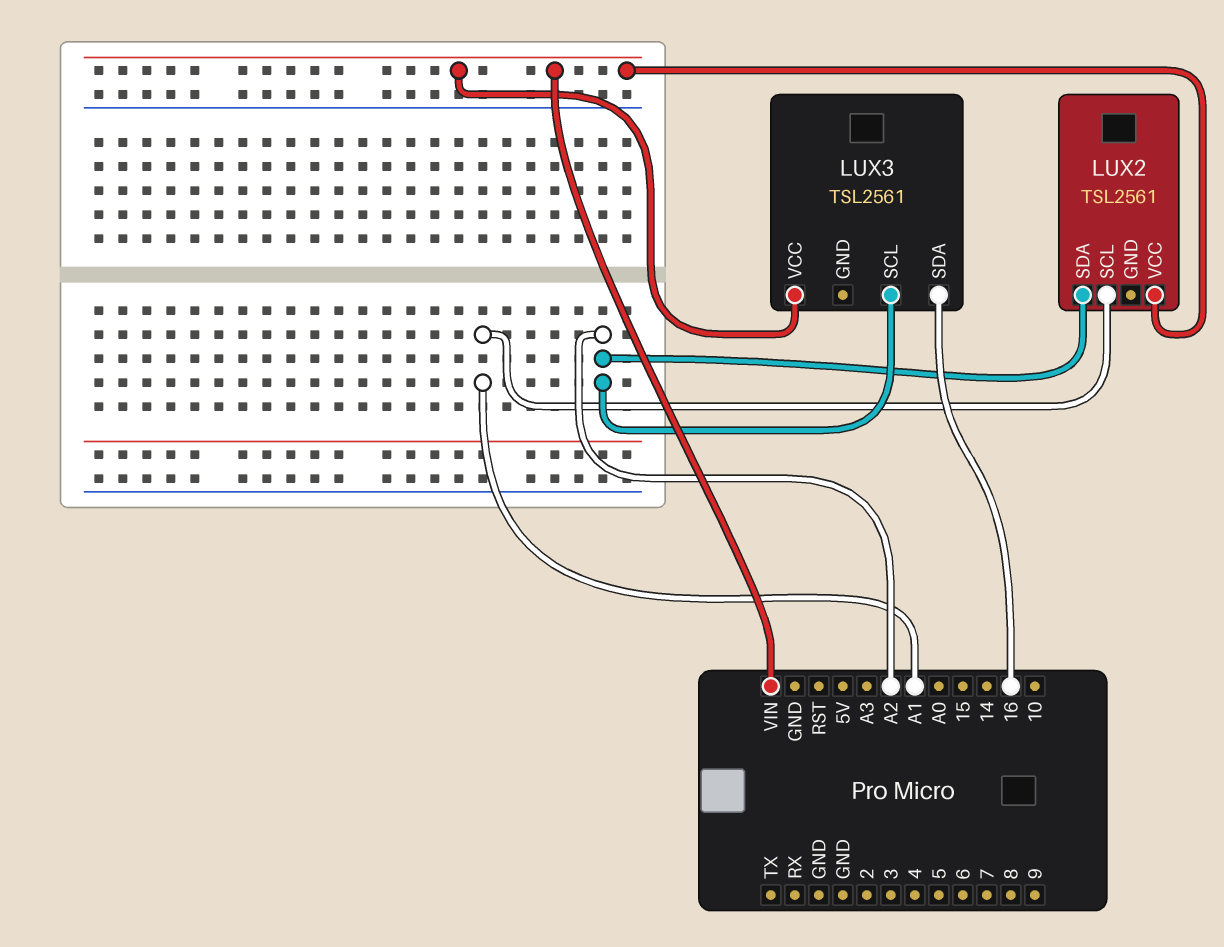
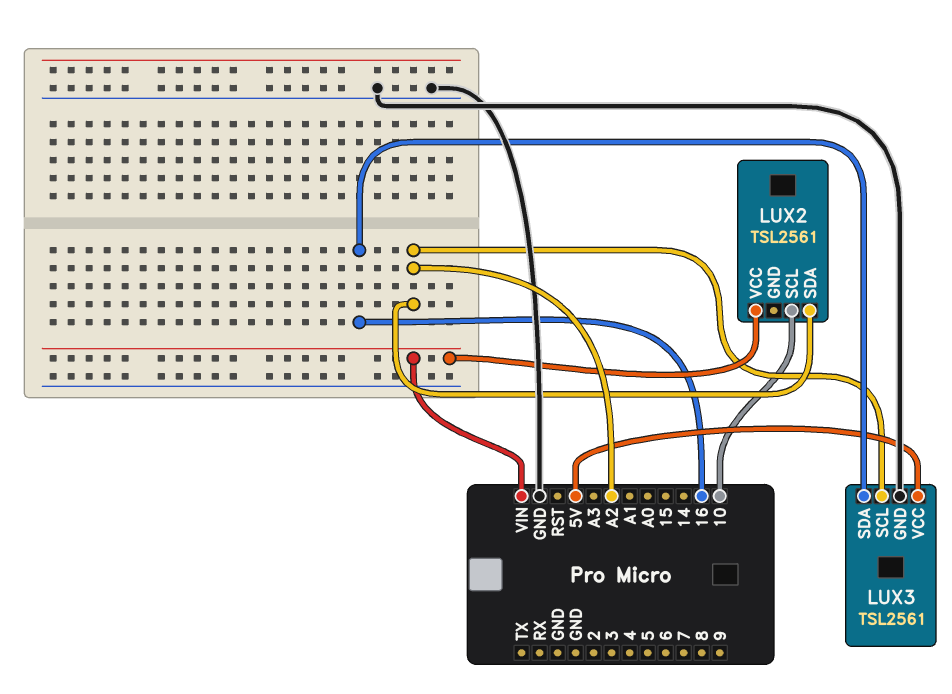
LUX2 pin SCL: A1 -> 10
LUX3 pin GND: none -> GND
LUX3 pin VCC: VIN -> 5V

